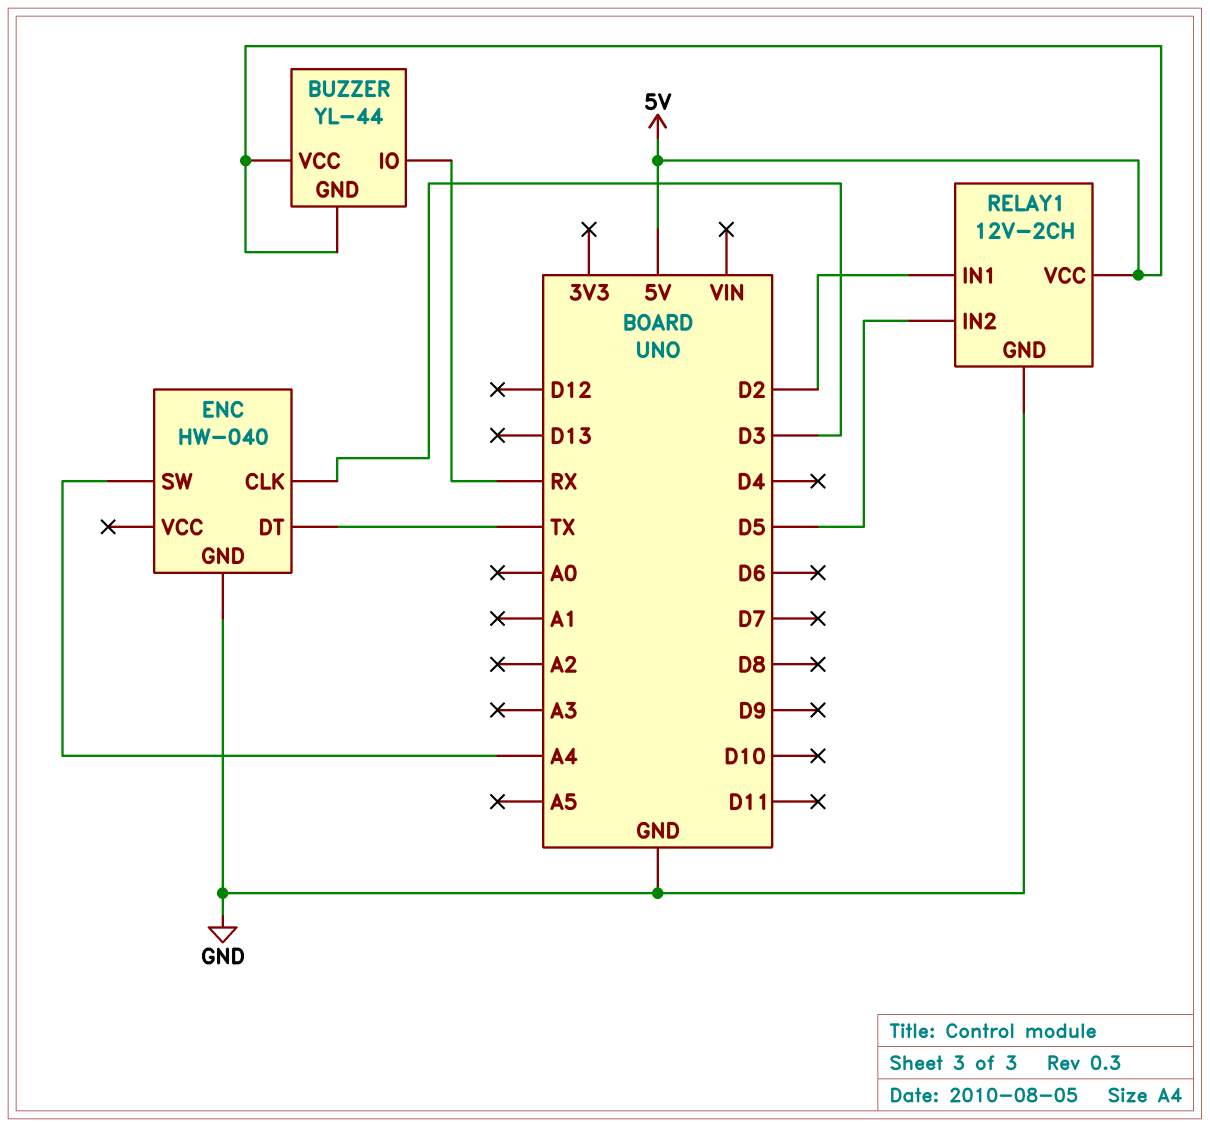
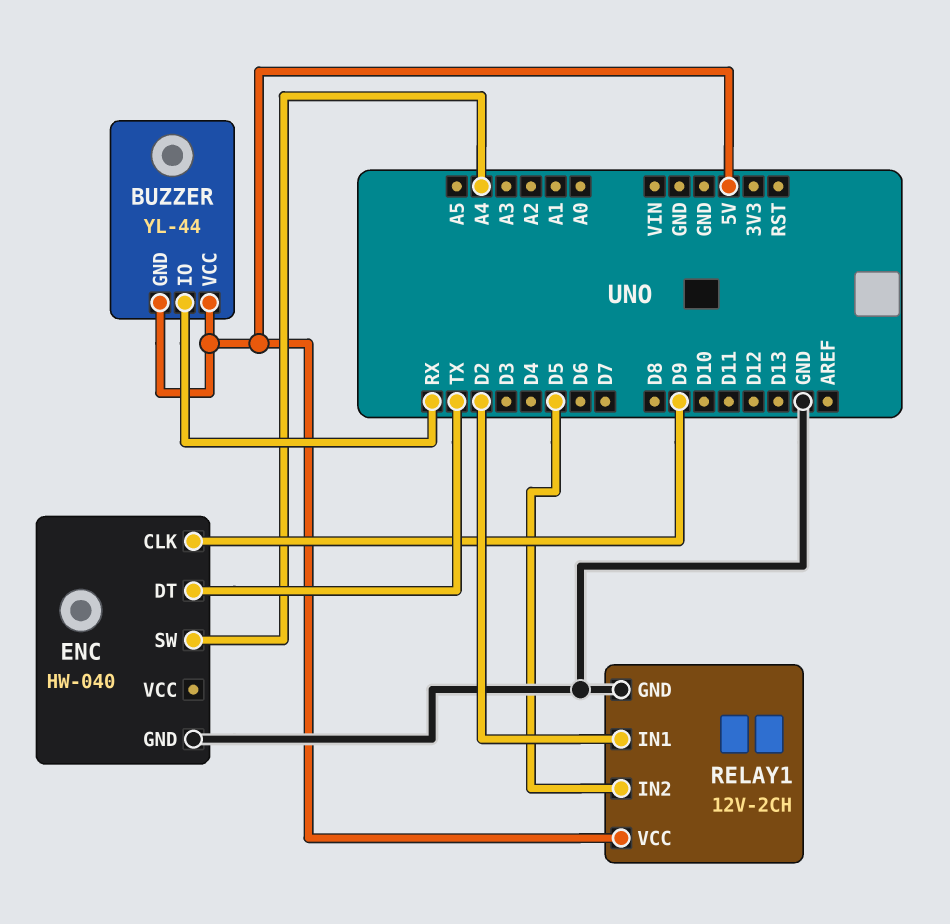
ENC pin CLK: D3 -> D9

